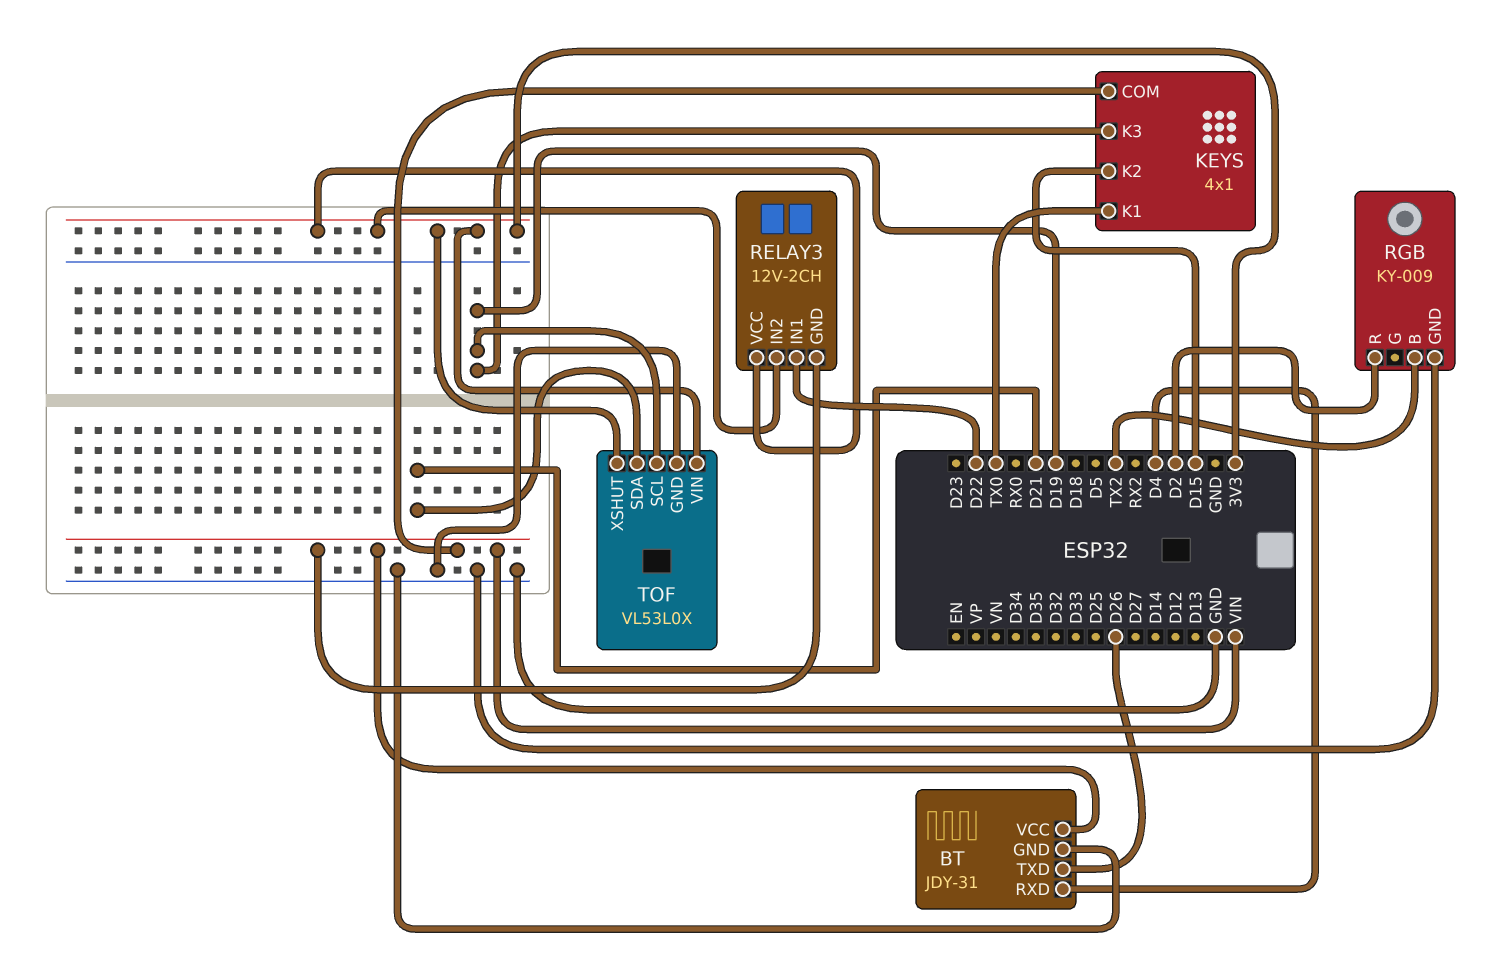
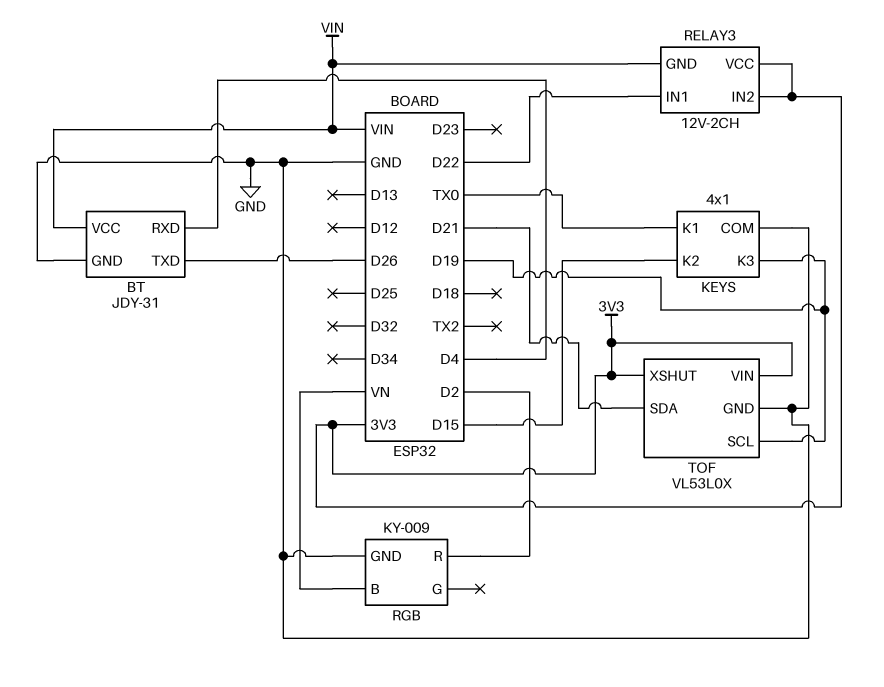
KEYS pin COM: VIN -> GND
RGB pin B: TX2 -> VN

